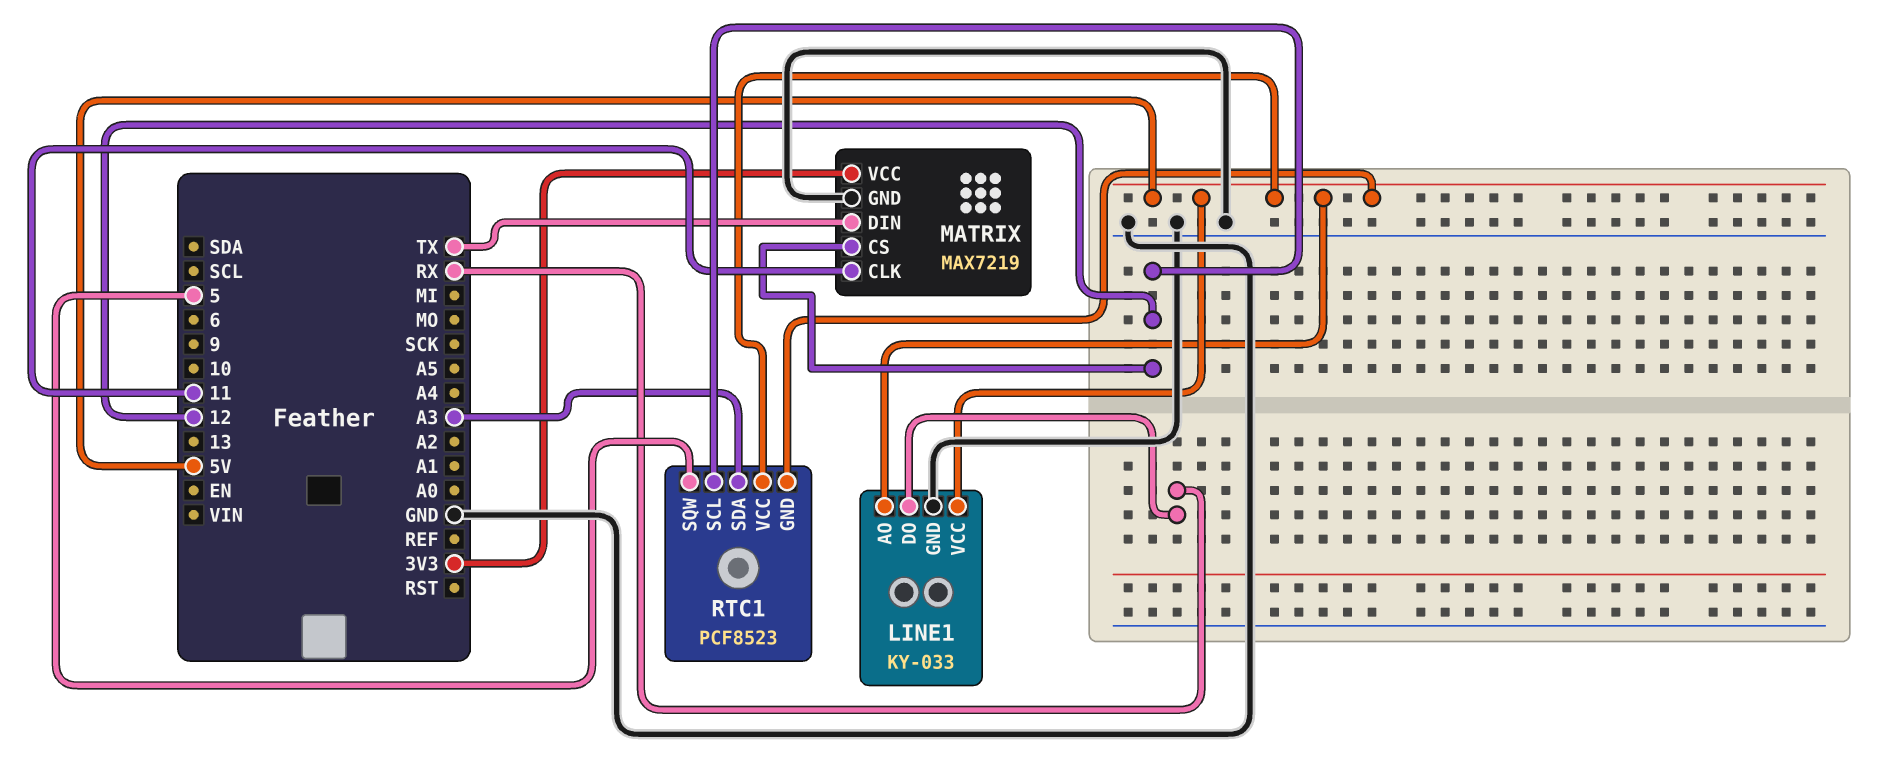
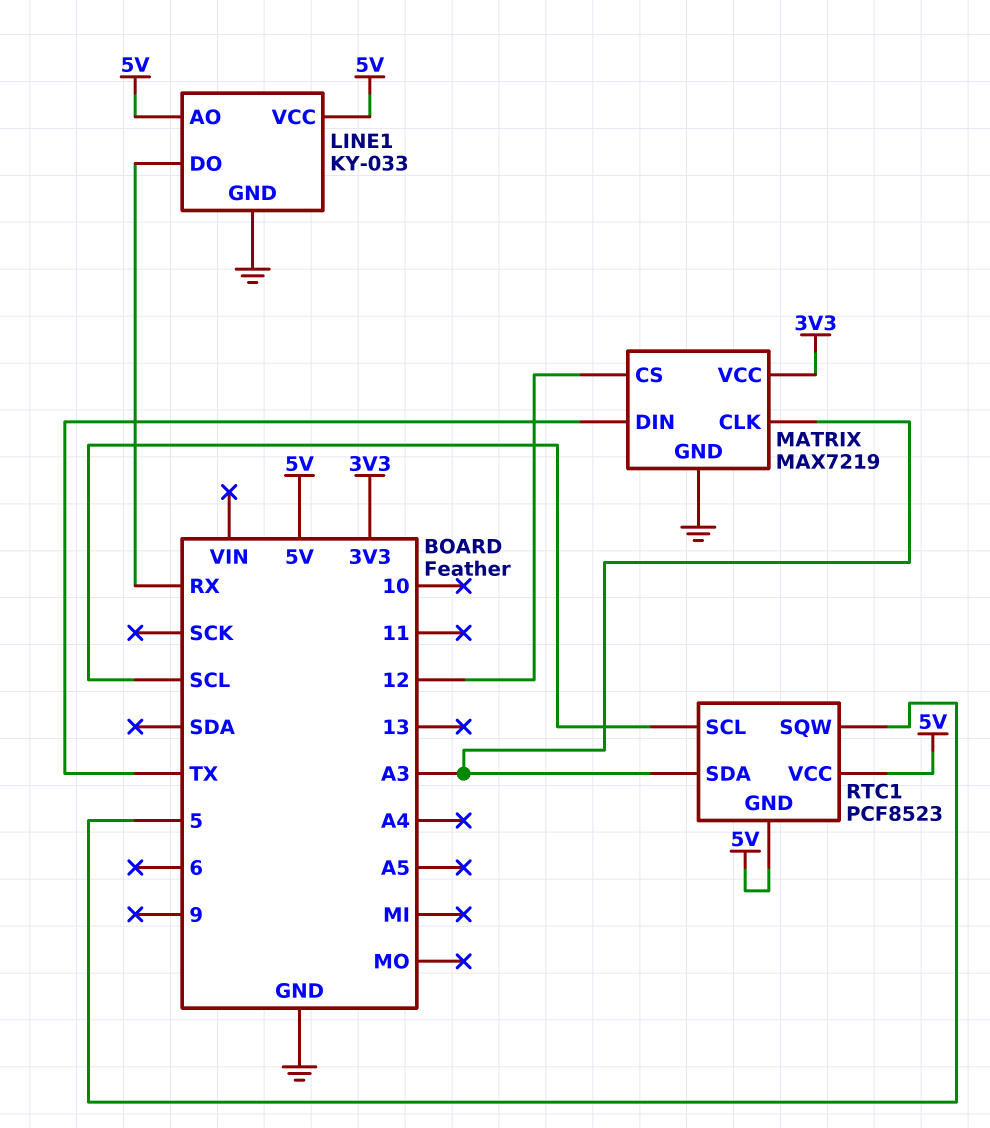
MATRIX pin CLK: 11 -> A3
RTC1 pin SCL: 12 -> SCL

